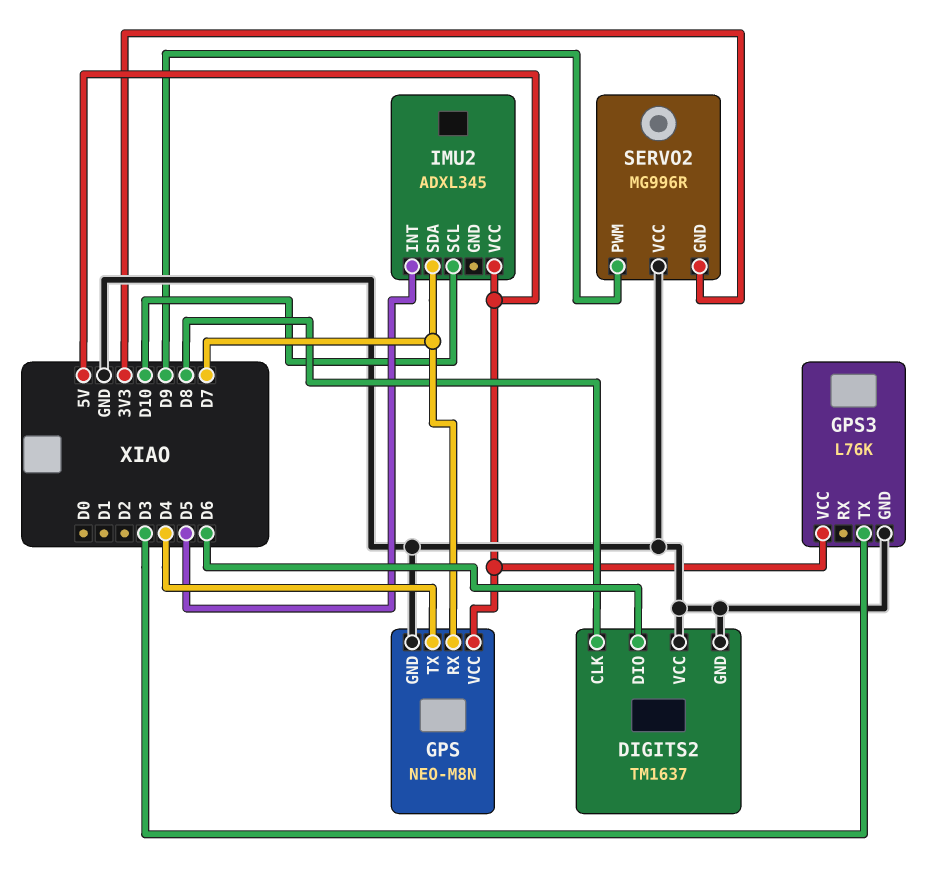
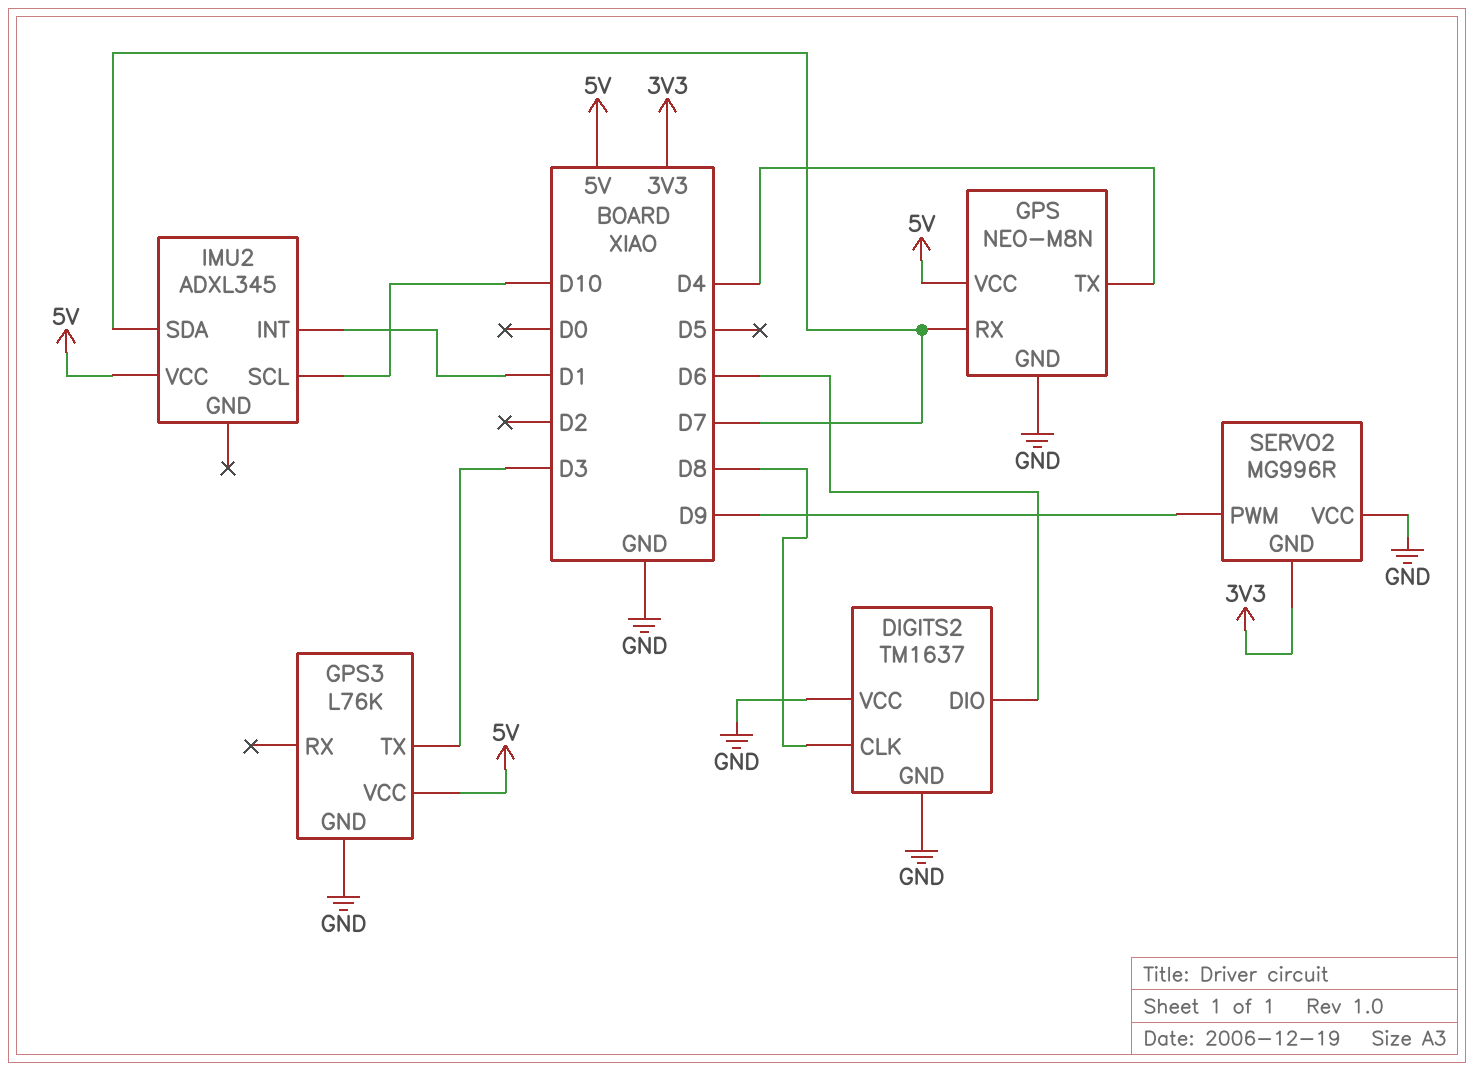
IMU2 pin INT: D5 -> D1

